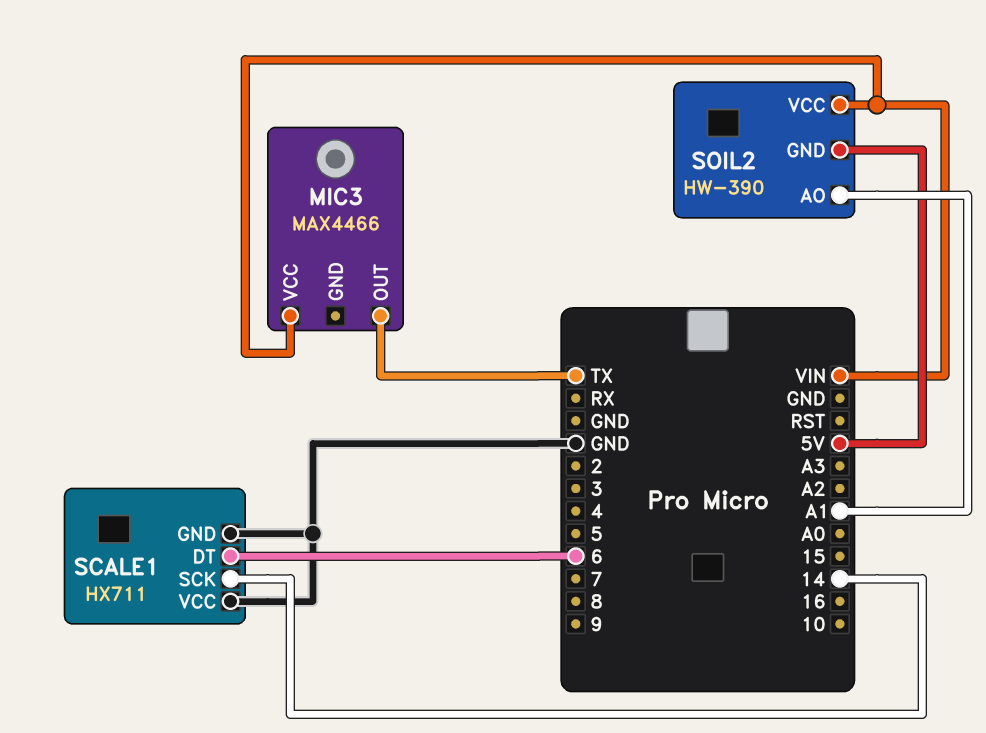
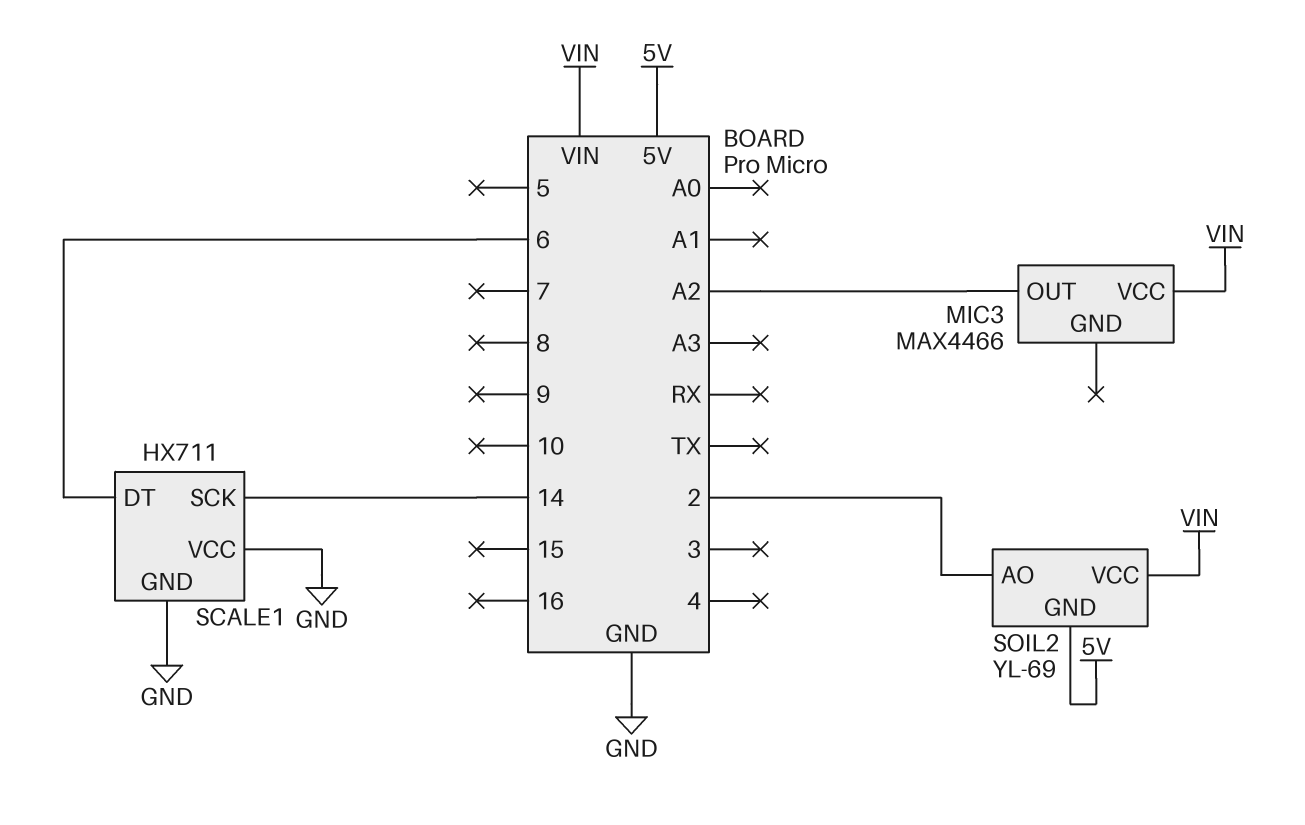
MIC3 pin OUT: TX -> A2
SOIL2: HW-390 -> YL-69
SOIL2 pin AO: A1 -> 2

